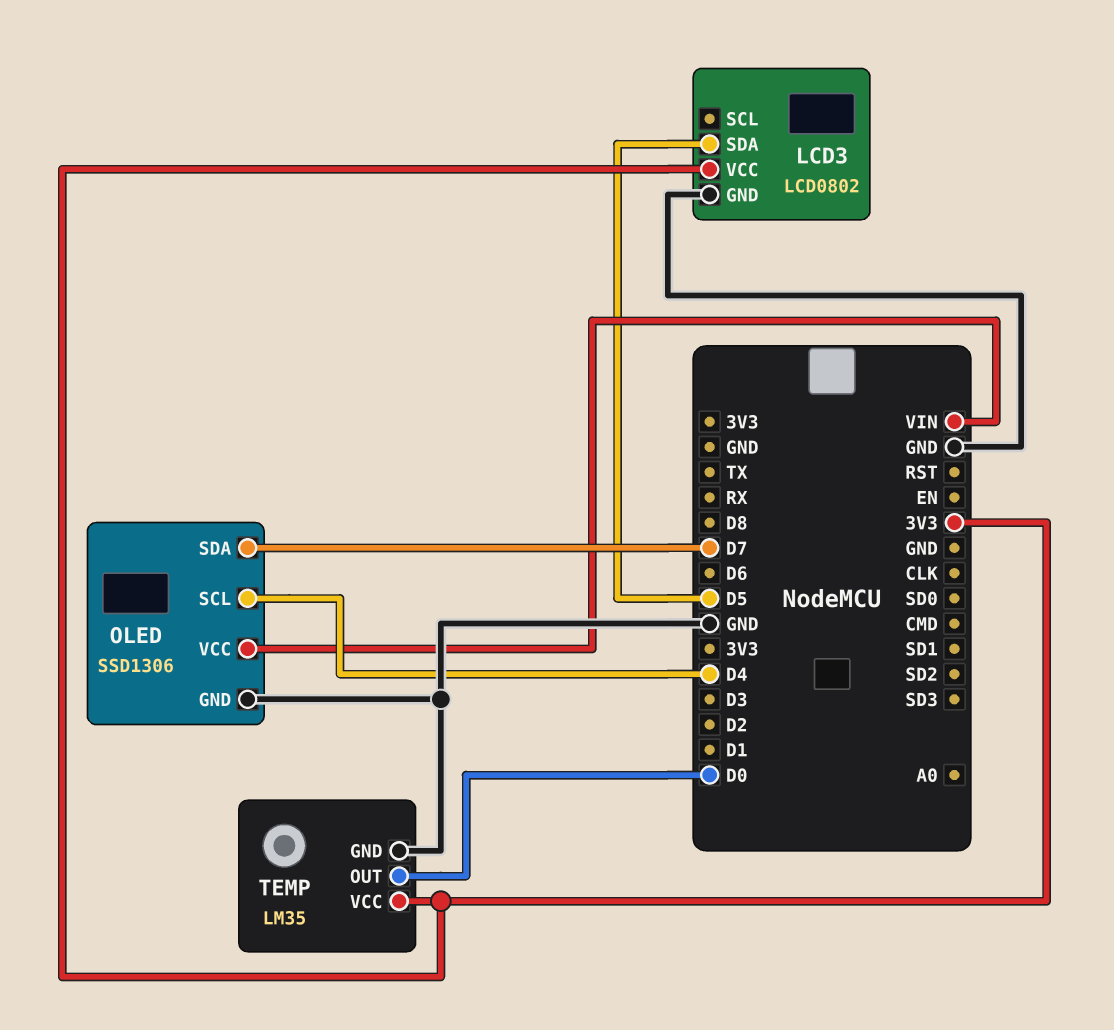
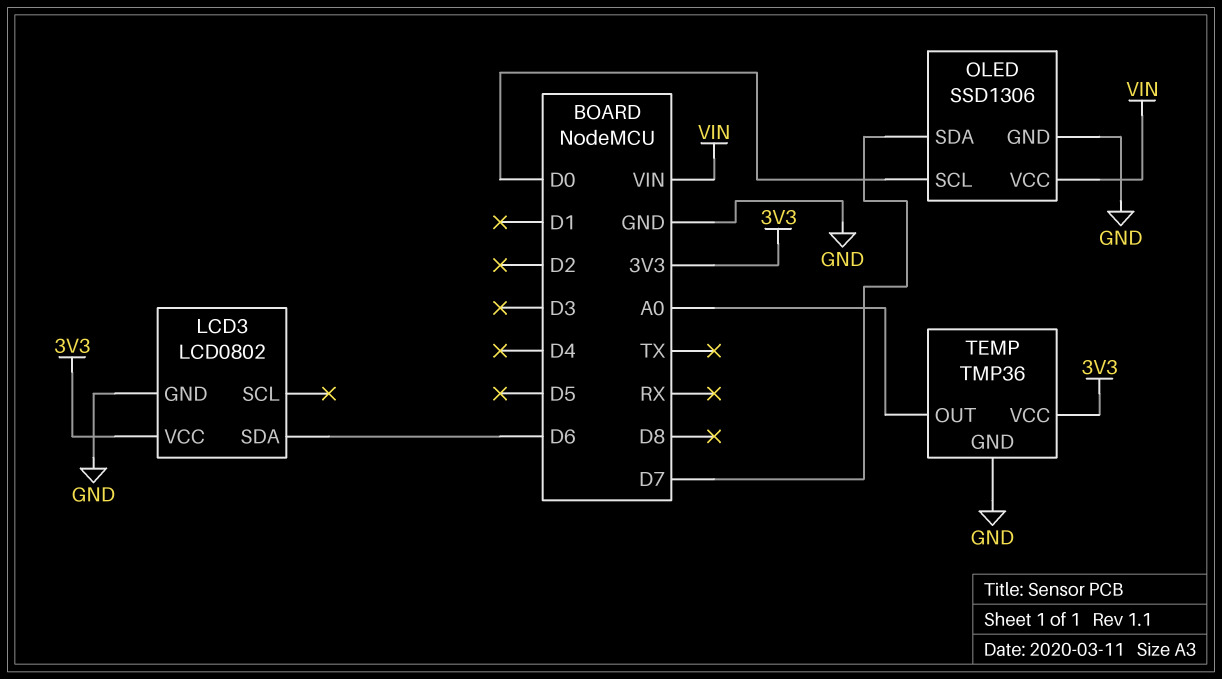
LCD3 pin SDA: D5 -> D6
OLED pin SCL: D4 -> D0
TEMP: LM35 -> TMP36
TEMP pin OUT: D0 -> A0

